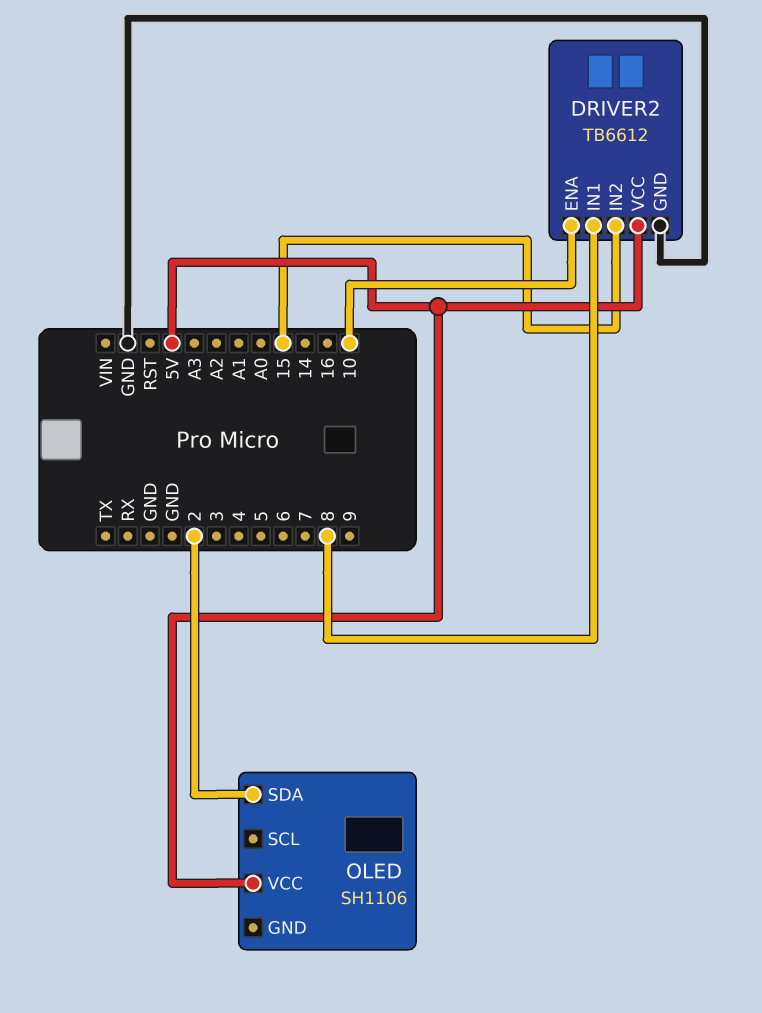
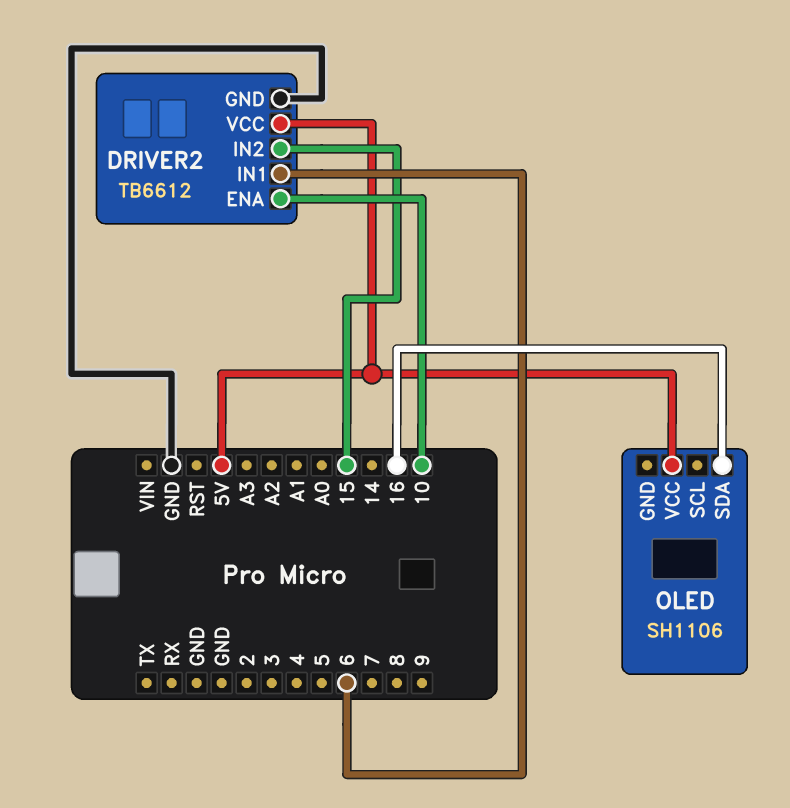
DRIVER2 pin IN1: 8 -> 6
OLED pin SDA: 2 -> 16

